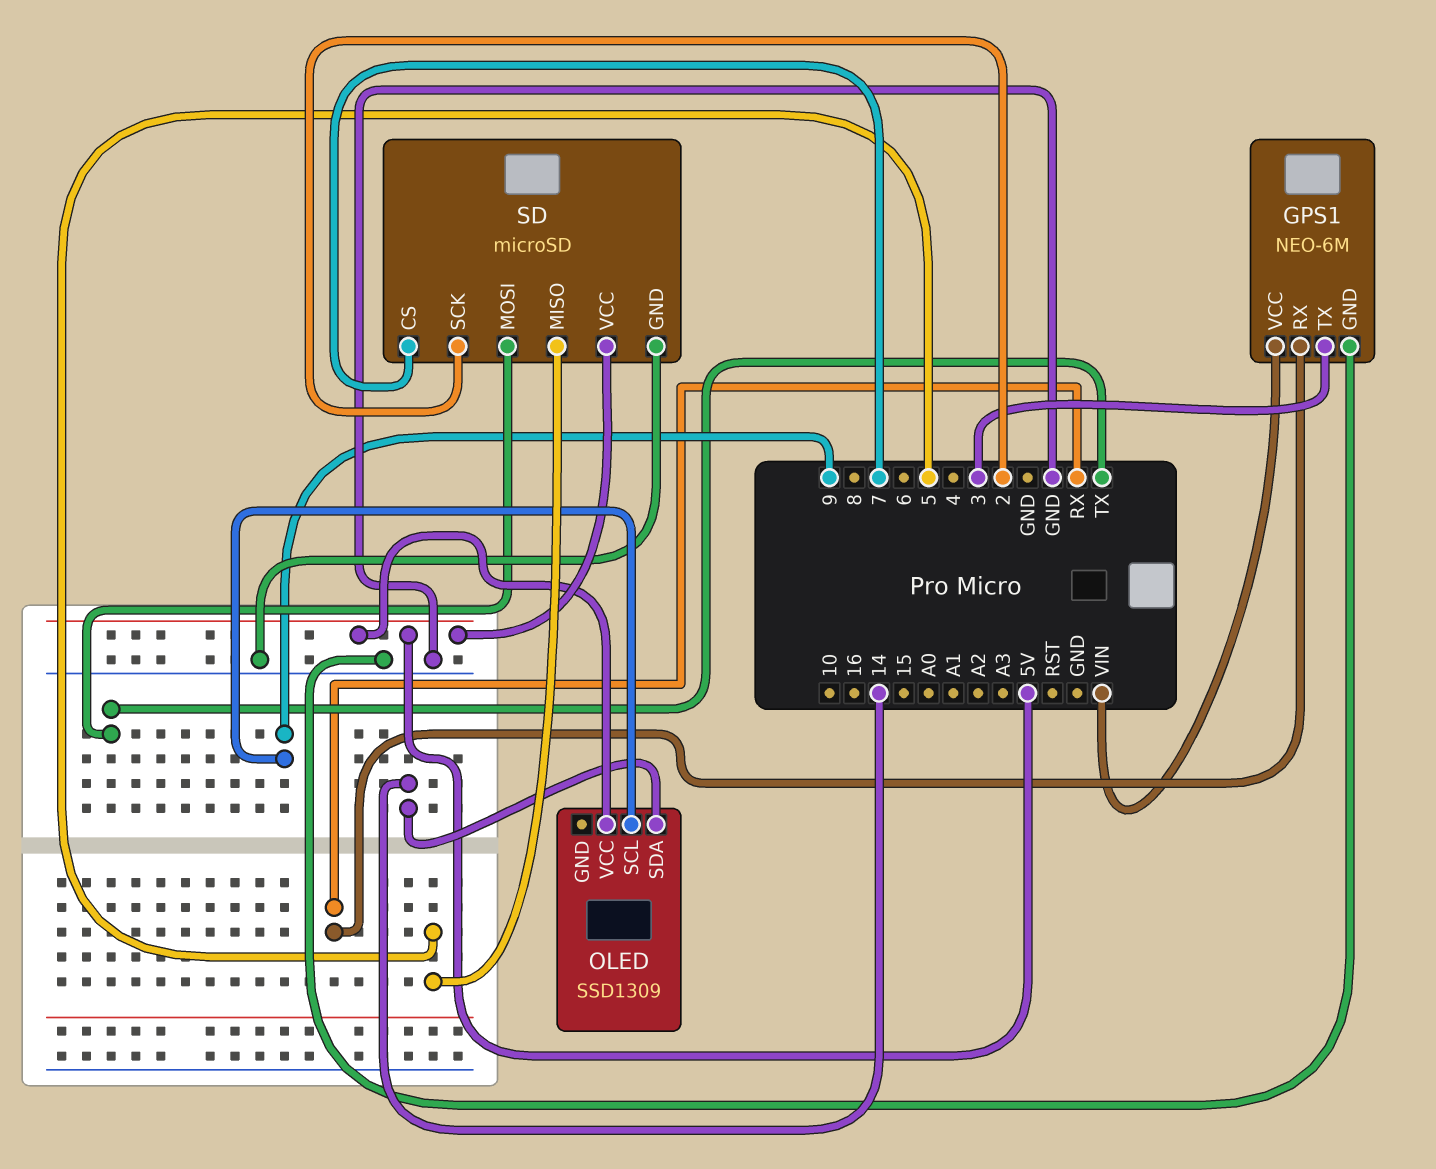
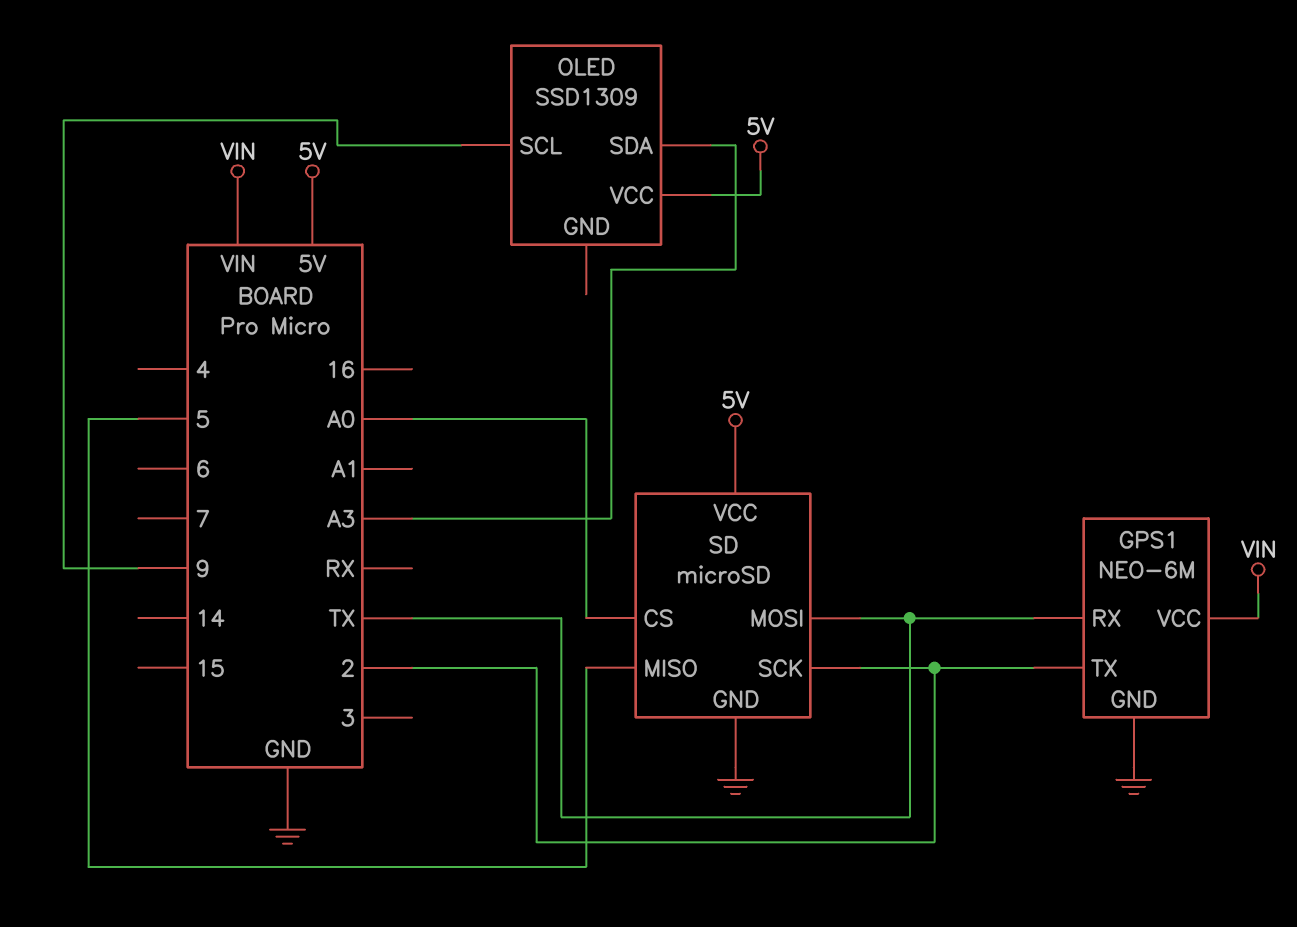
GPS1 pin RX: RX -> TX
GPS1 pin TX: 3 -> 2
OLED pin SDA: 14 -> A3
SD pin CS: 7 -> A0

